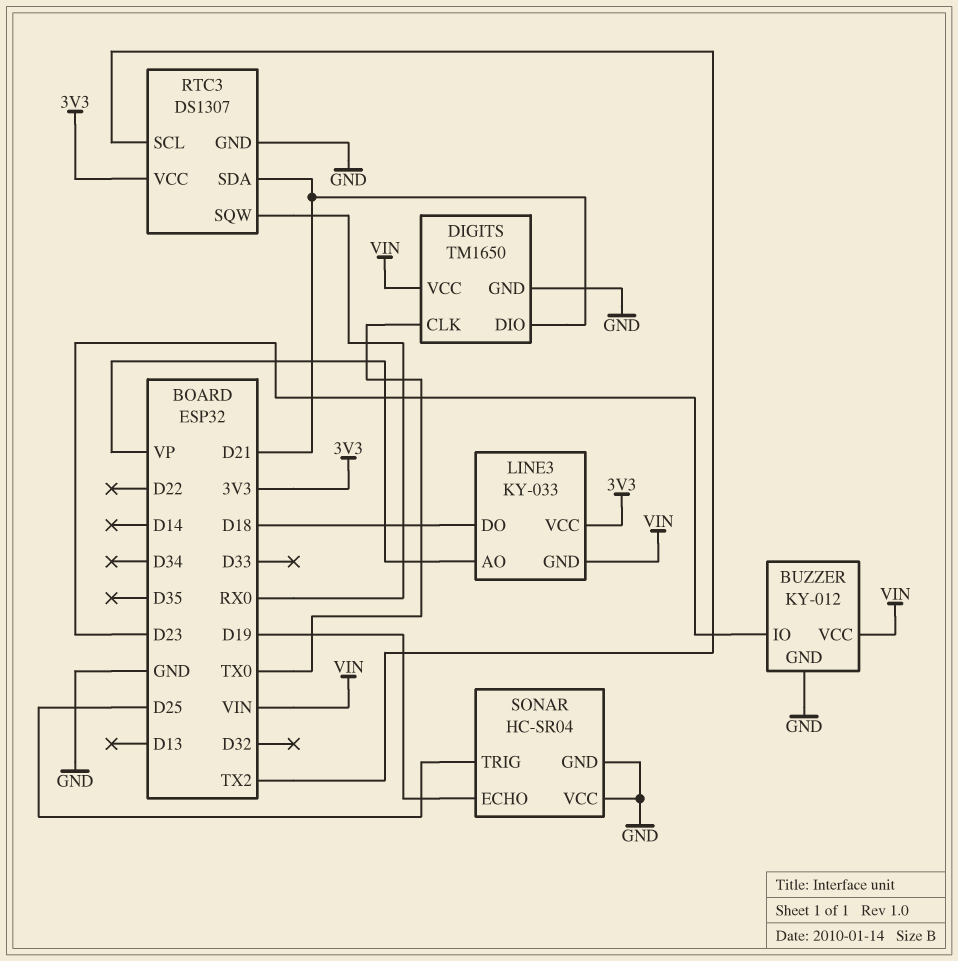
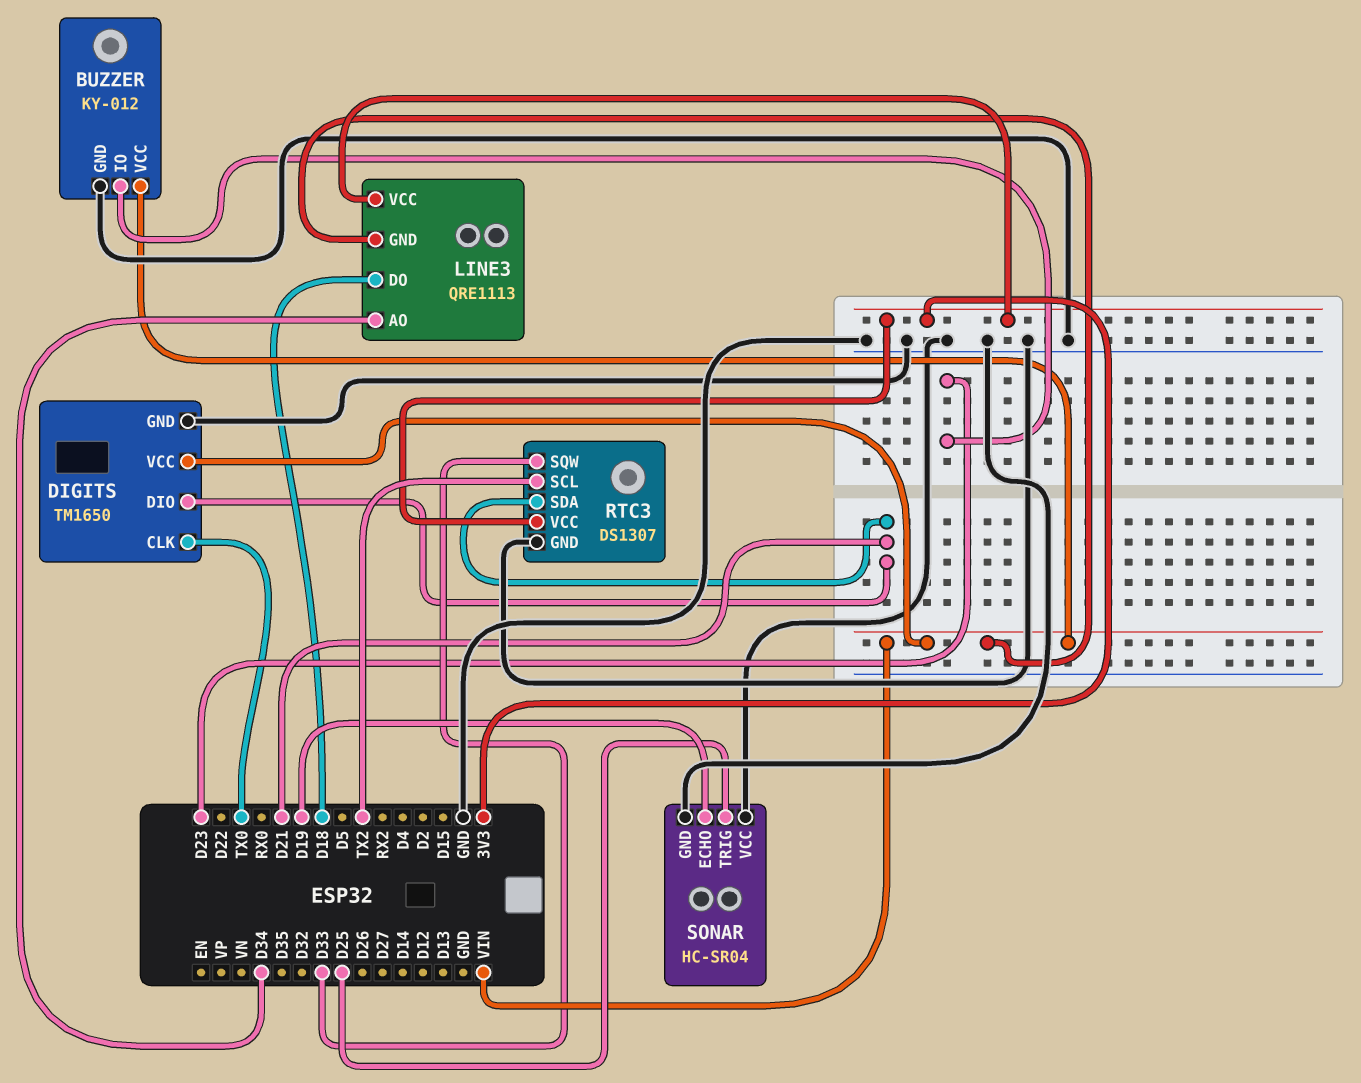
LINE3: KY-033 -> QRE1113
LINE3 pin AO: VP -> D34
RTC3 pin SQW: RX0 -> D33

